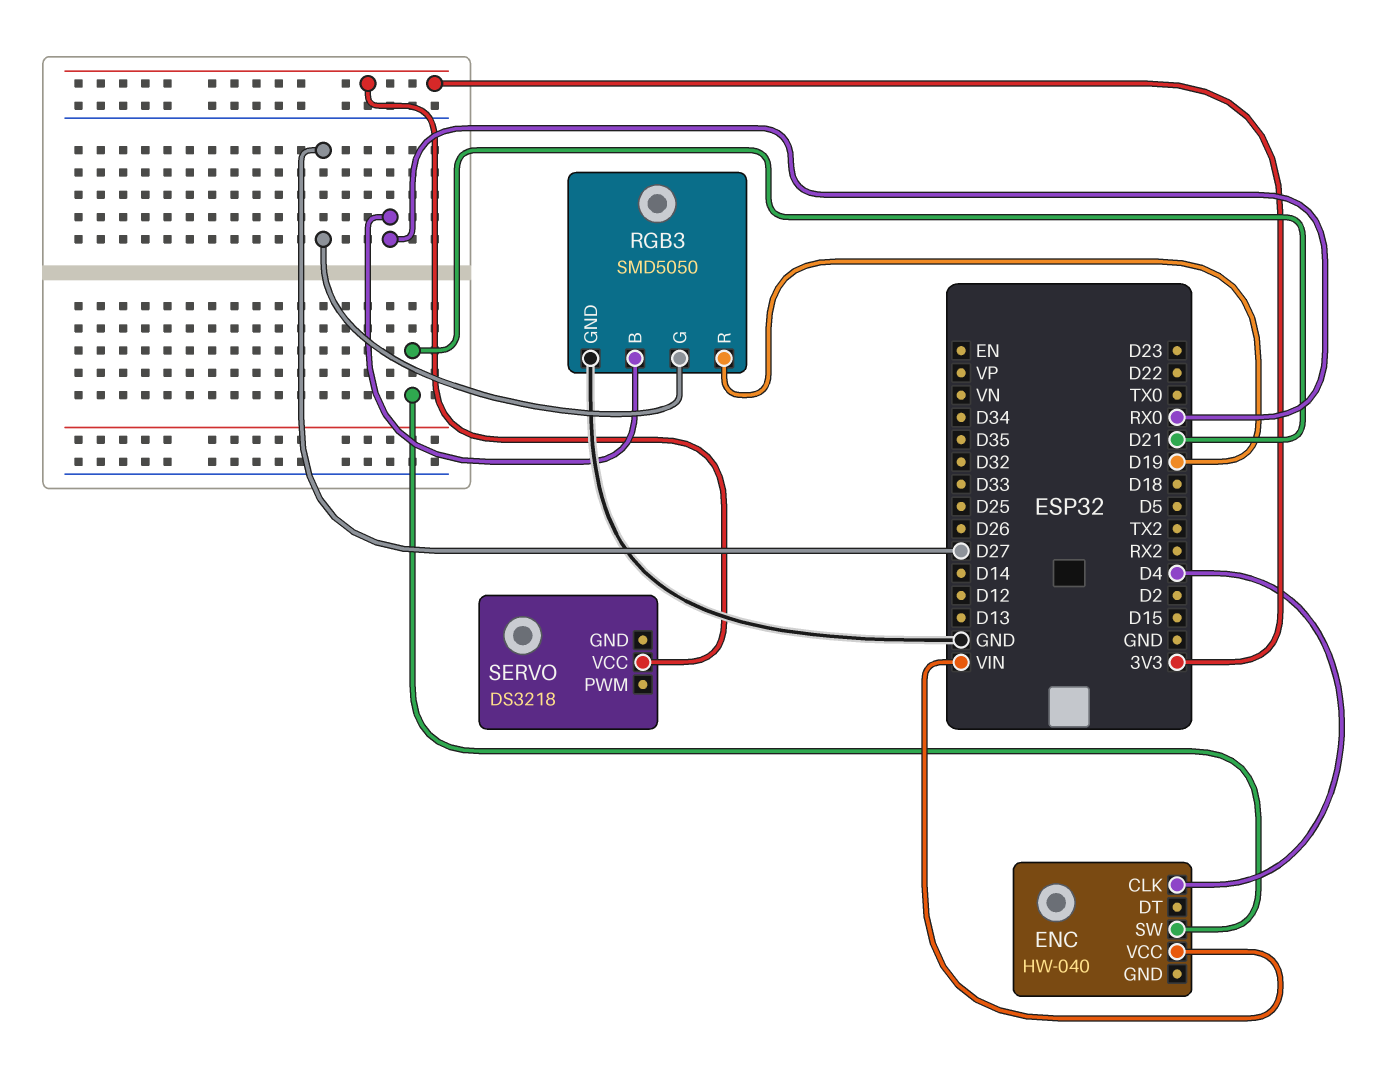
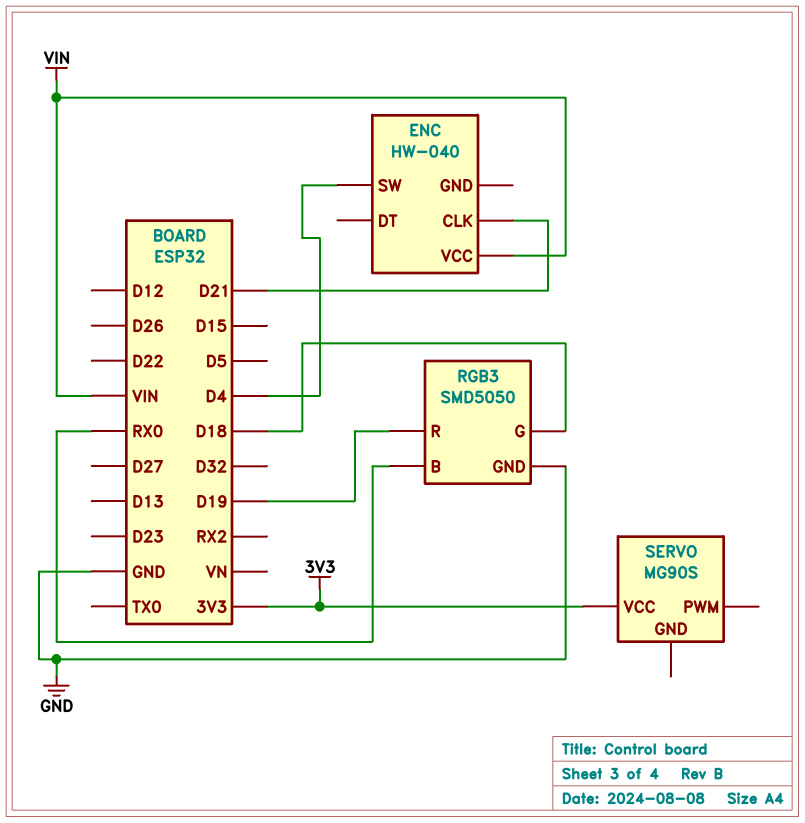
ENC pin CLK: D4 -> D21
ENC pin SW: D21 -> D4
RGB3 pin G: D27 -> D18
SERVO: DS3218 -> MG90S

